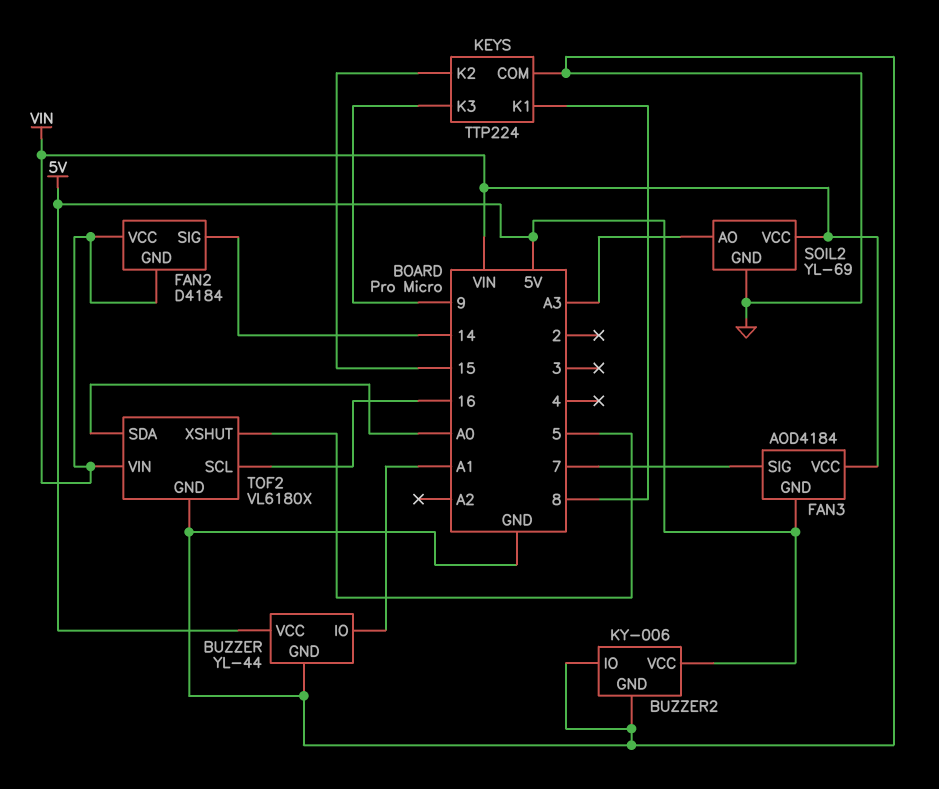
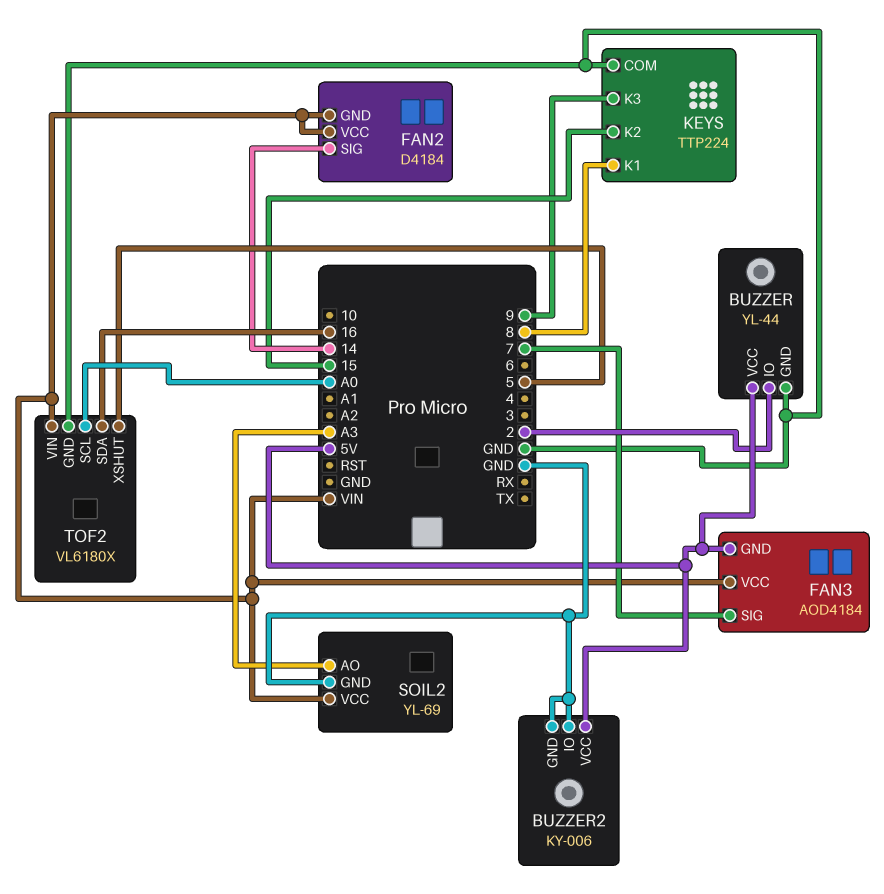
BUZZER pin IO: A1 -> 2
TOF2 pin SCL: 16 -> A0
TOF2 pin SDA: A0 -> 16

